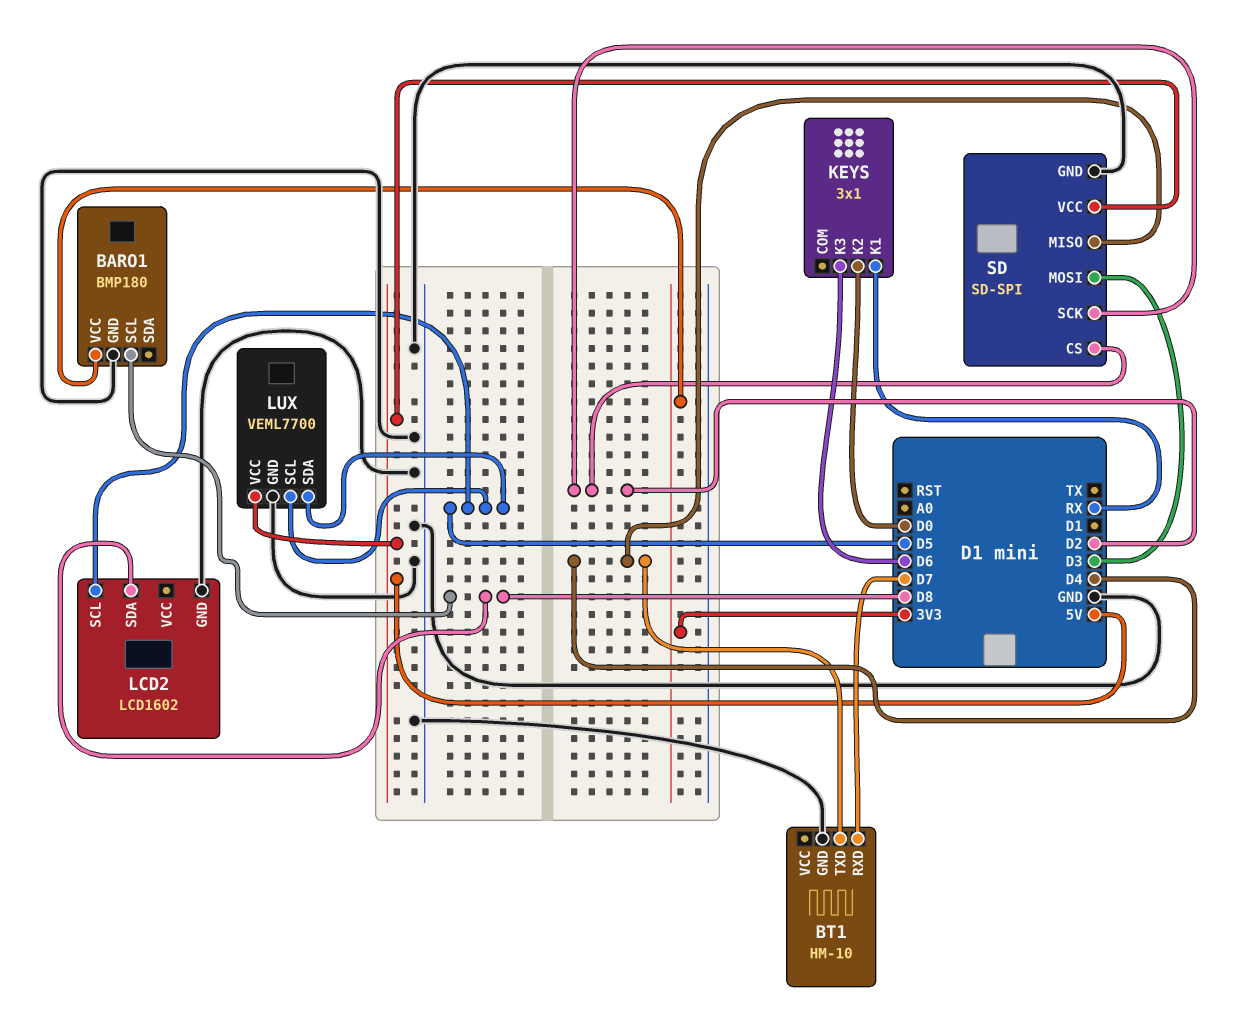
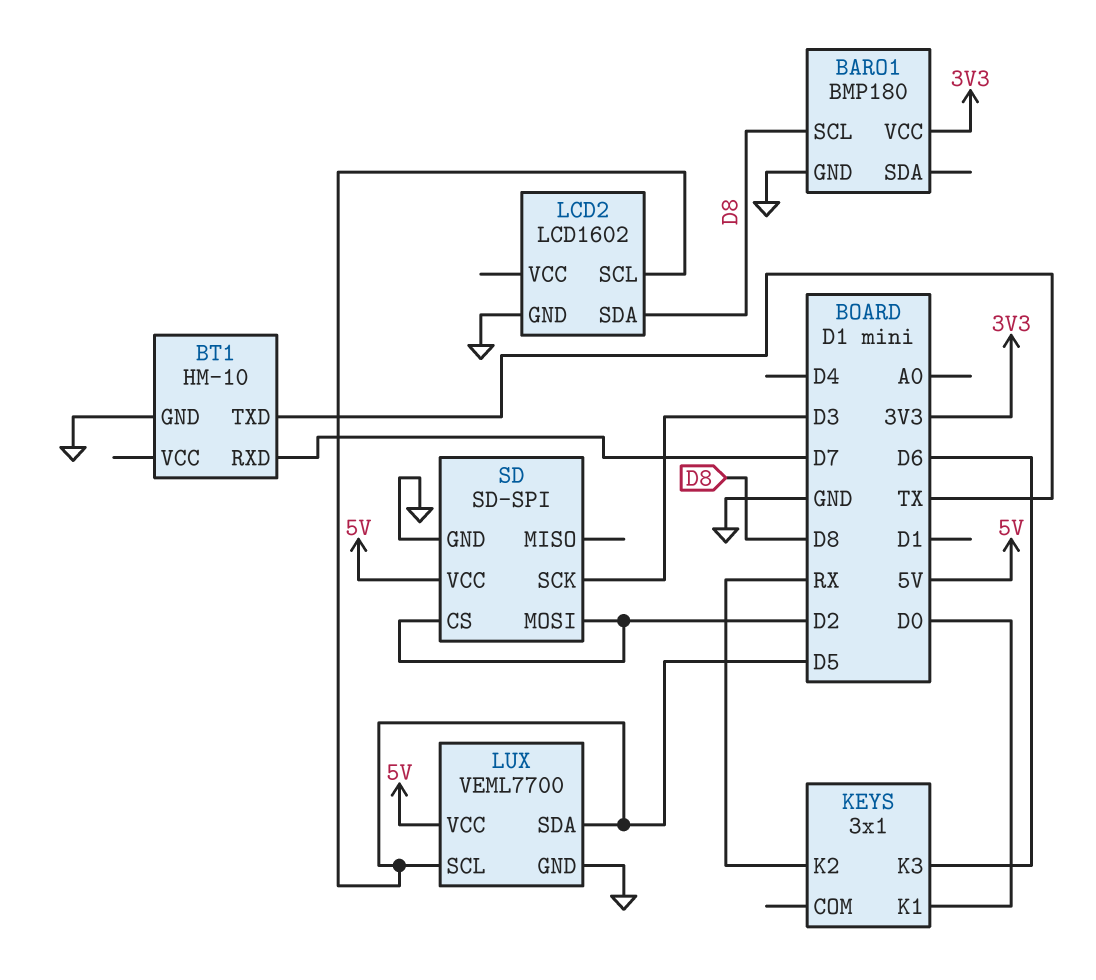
BT1 pin TXD: D4 -> TX
KEYS pin K1: RX -> D0
KEYS pin K2: D0 -> RX
SD pin MISO: D4 -> none
SD pin MOSI: D3 -> D2
SD pin SCK: D2 -> D3

